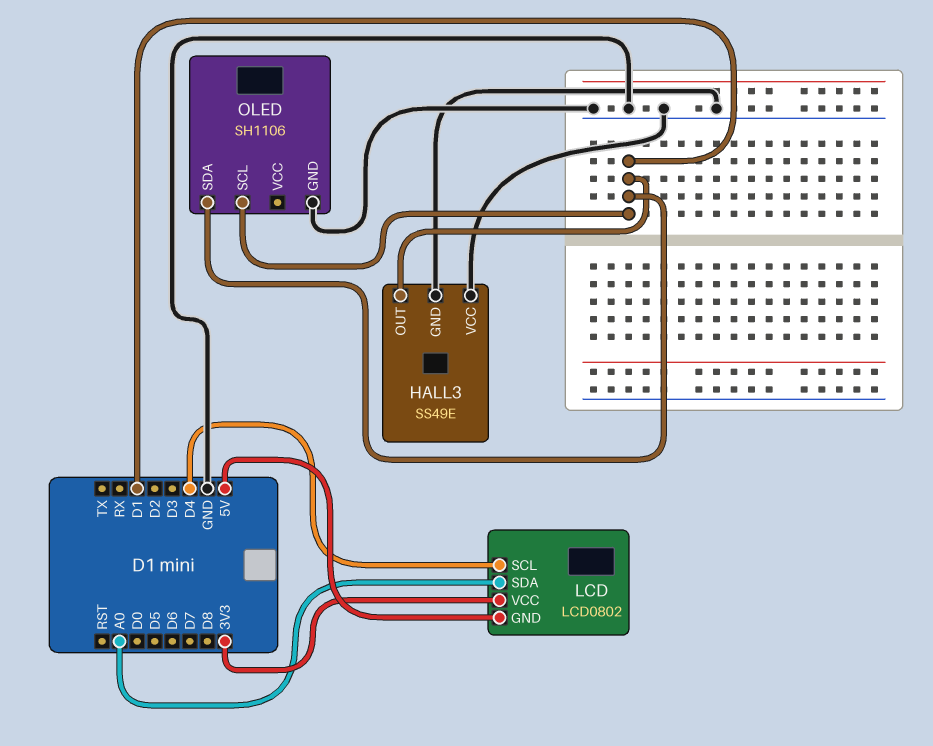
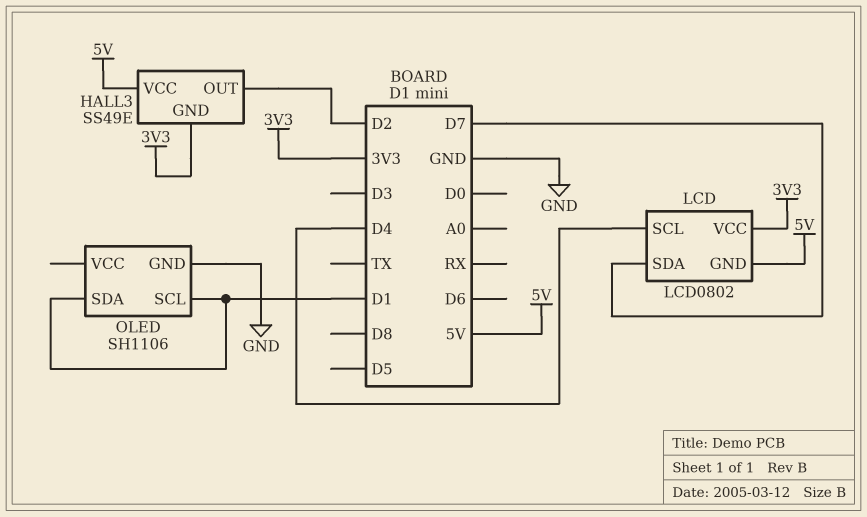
HALL3 pin GND: GND -> 3V3
HALL3 pin OUT: D1 -> D2
HALL3 pin VCC: GND -> 5V
LCD pin SDA: A0 -> D7

